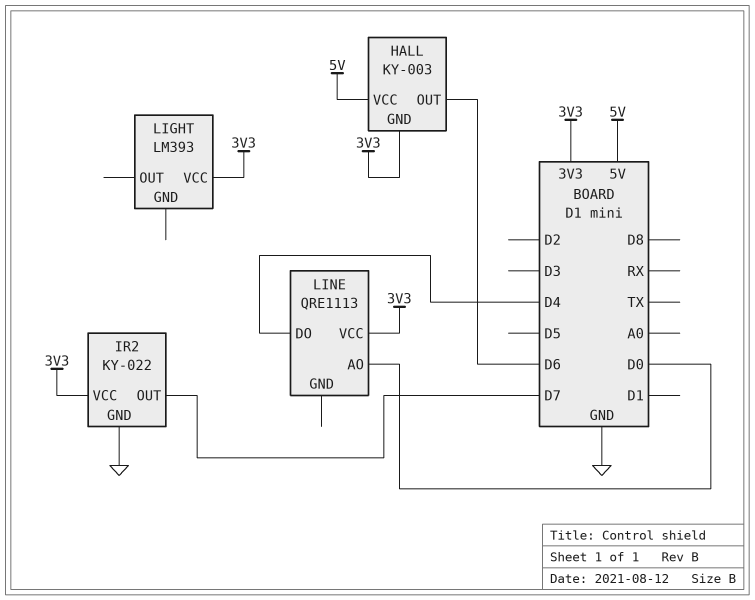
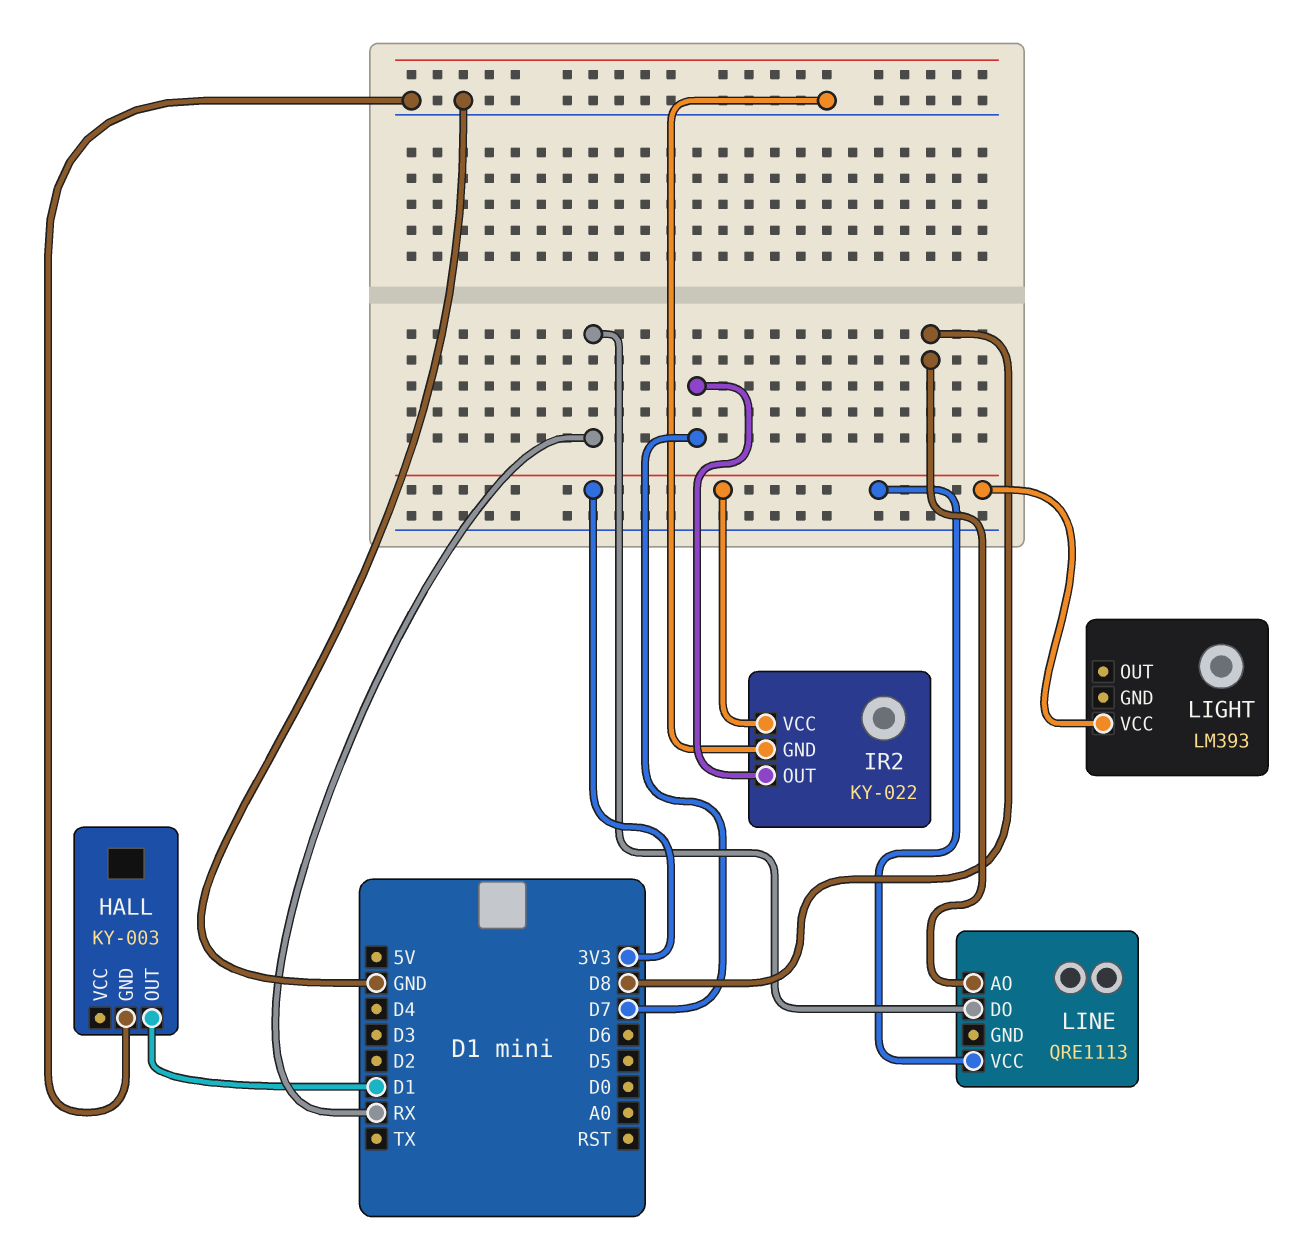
HALL pin GND: 3V3 -> GND
HALL pin OUT: D6 -> D1
HALL pin VCC: 5V -> none
LINE pin AO: D0 -> D8
LINE pin DO: D4 -> RX

